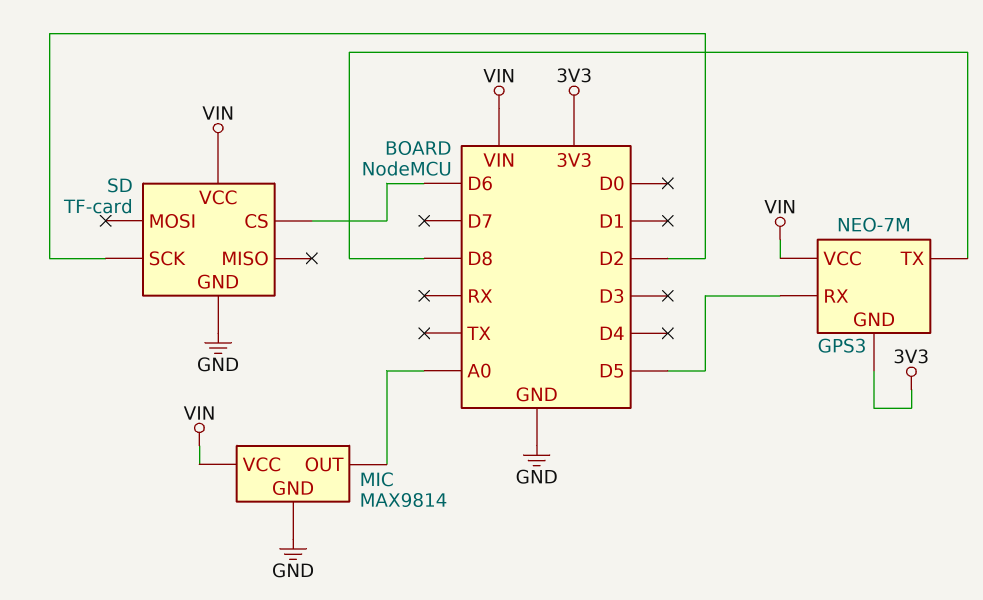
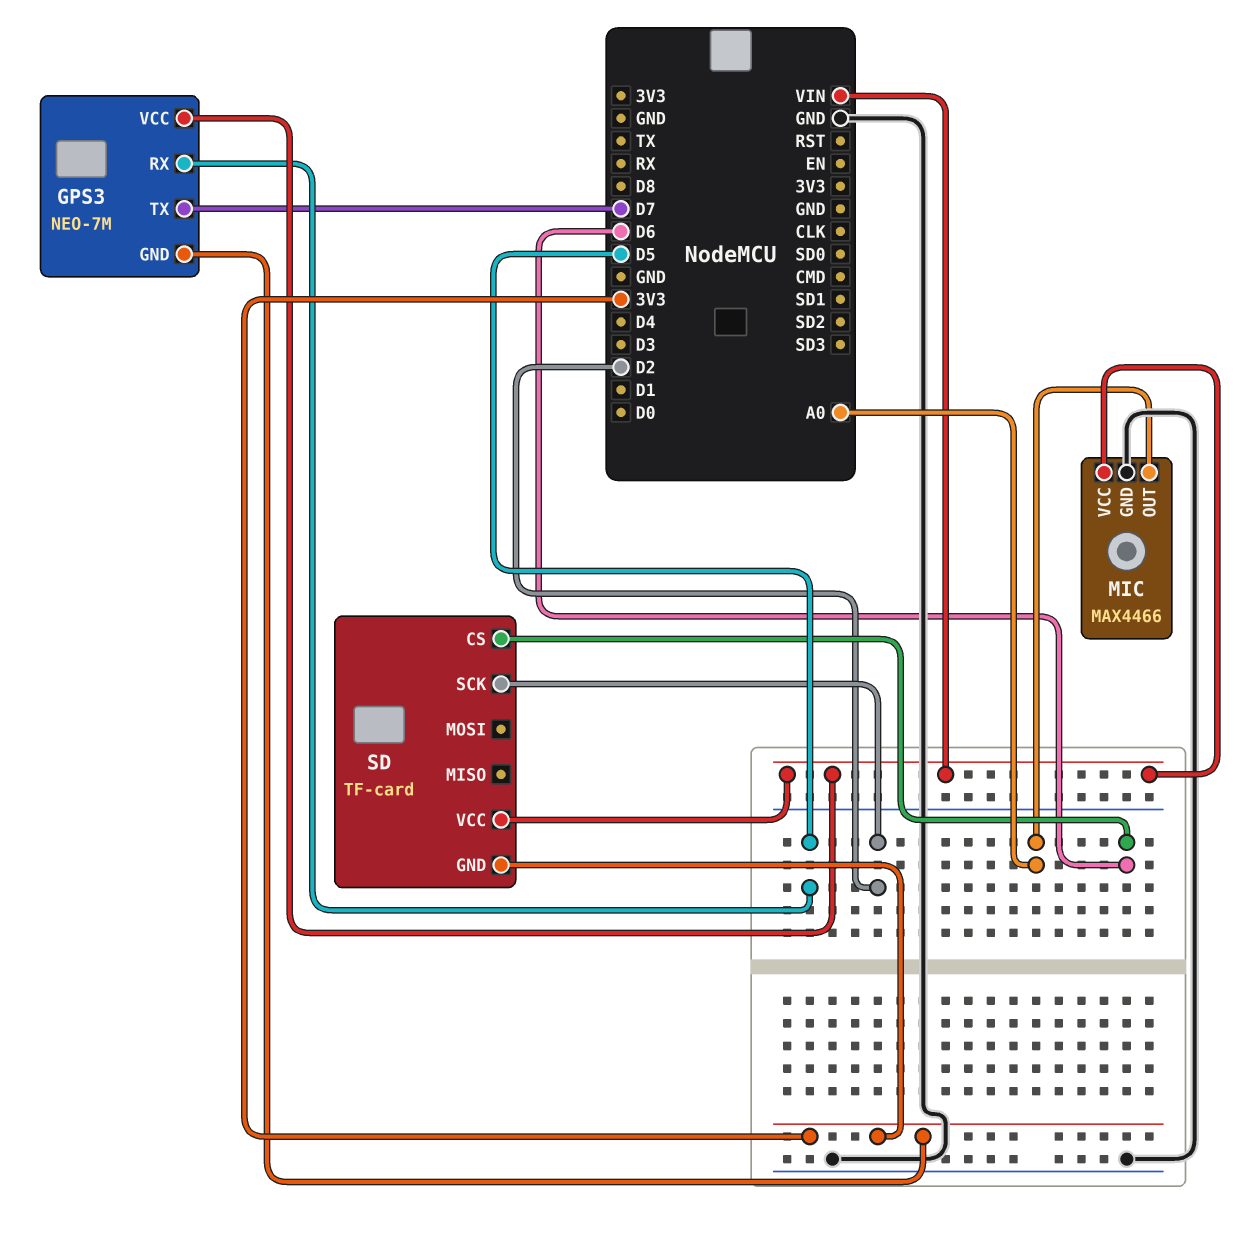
GPS3 pin TX: D8 -> D7
MIC: MAX9814 -> MAX4466
SD pin GND: GND -> 3V3

